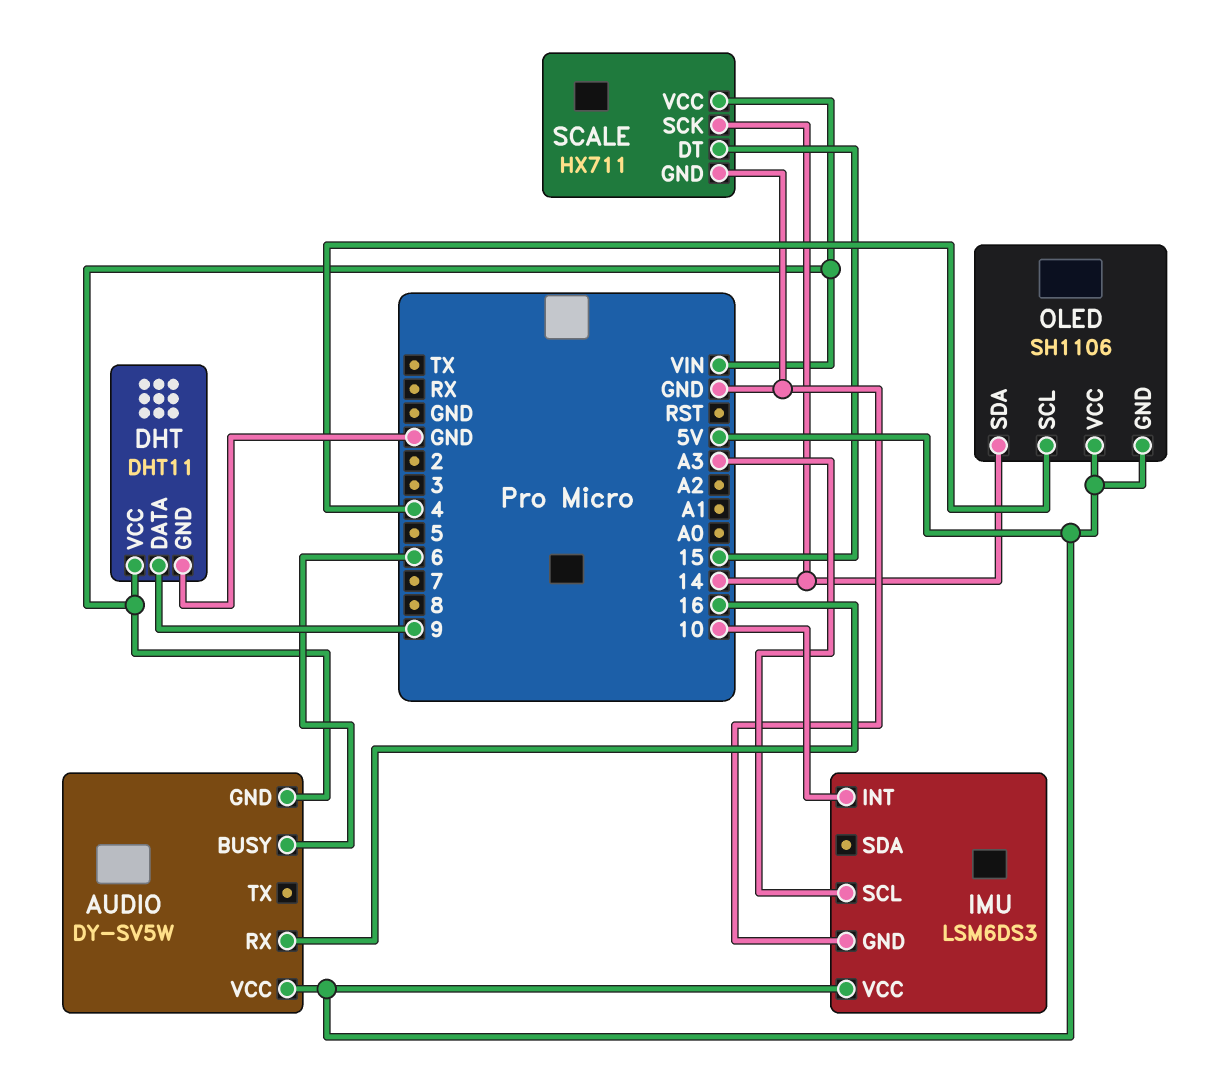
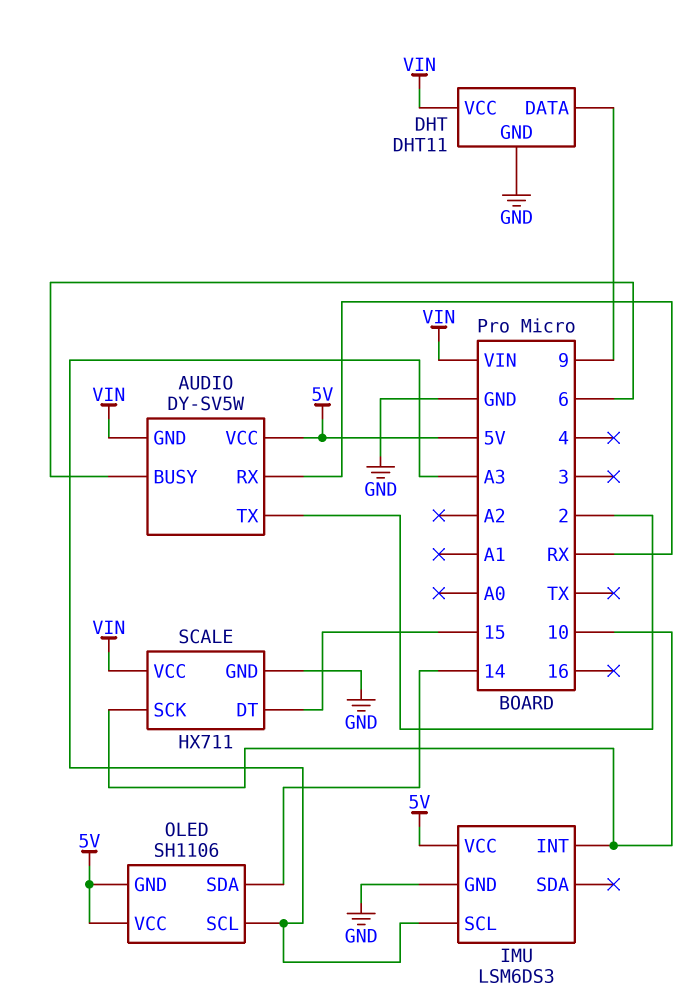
AUDIO pin RX: 16 -> RX
AUDIO pin TX: none -> 2
OLED pin SCL: 4 -> A3
SCALE pin SCK: 14 -> 10

